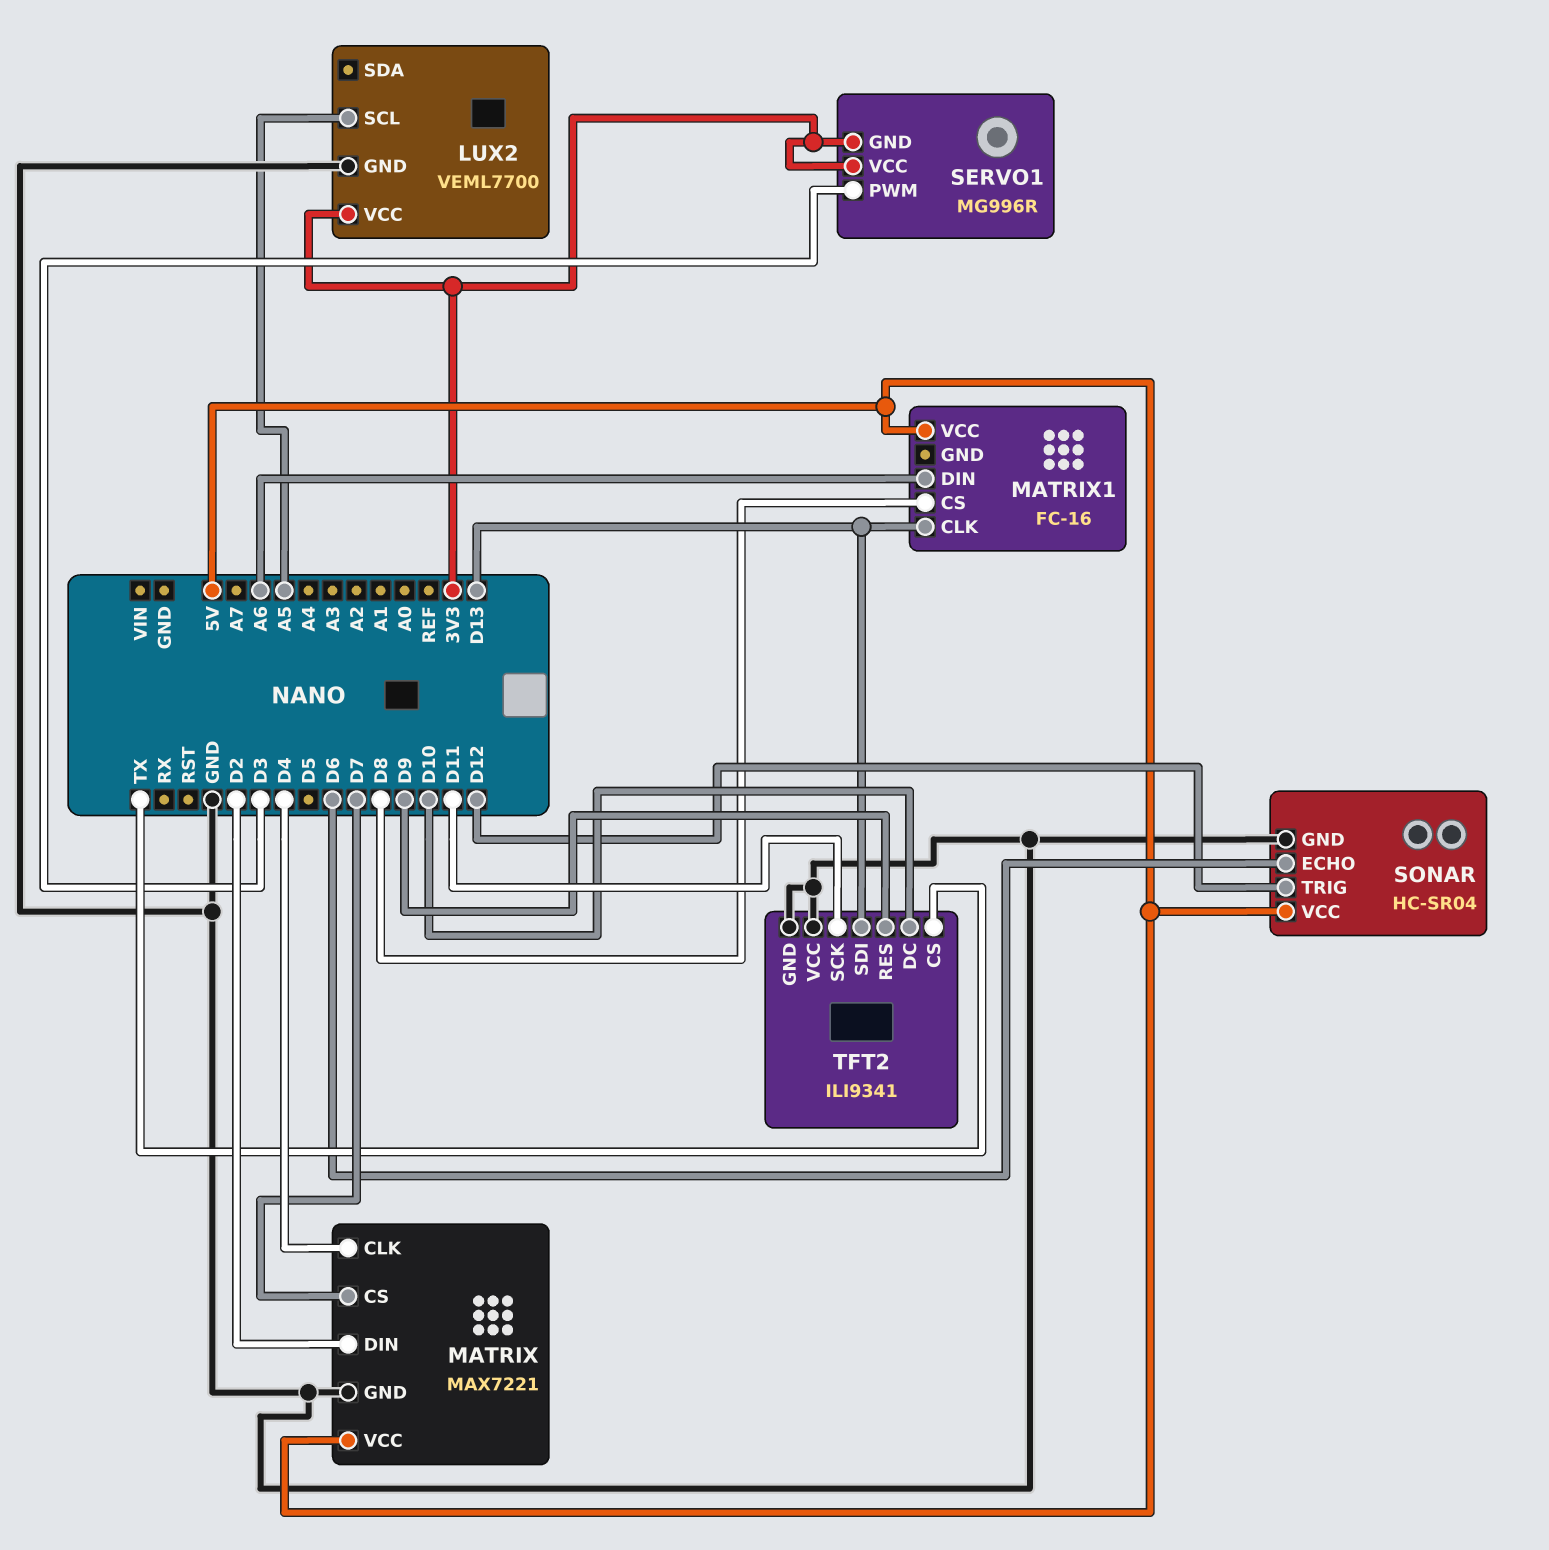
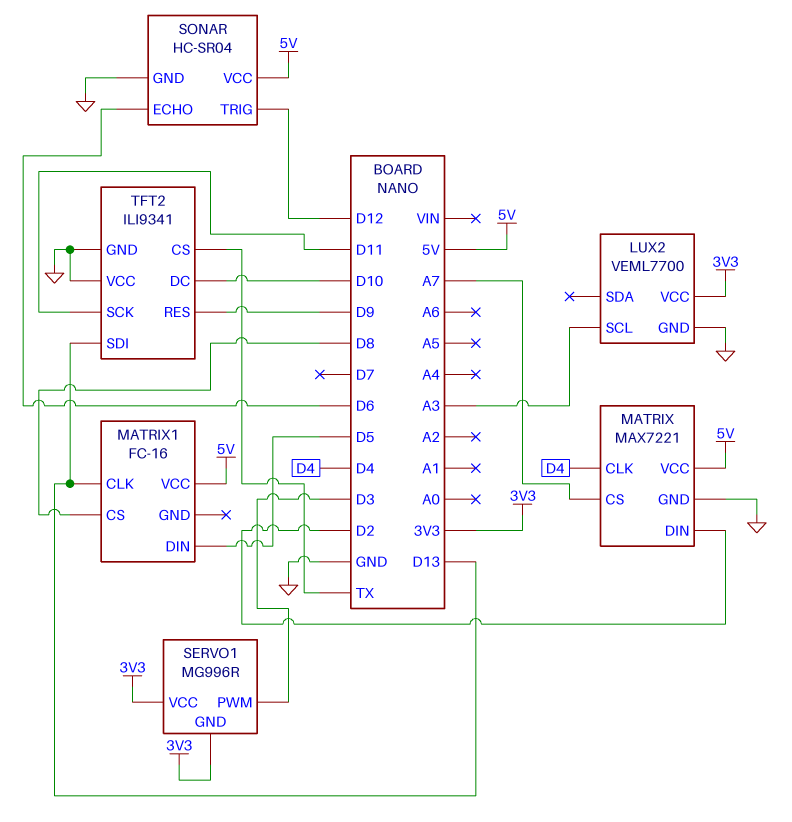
LUX2 pin SCL: A5 -> A3
MATRIX pin CS: D7 -> A7
MATRIX1 pin DIN: A6 -> D5

